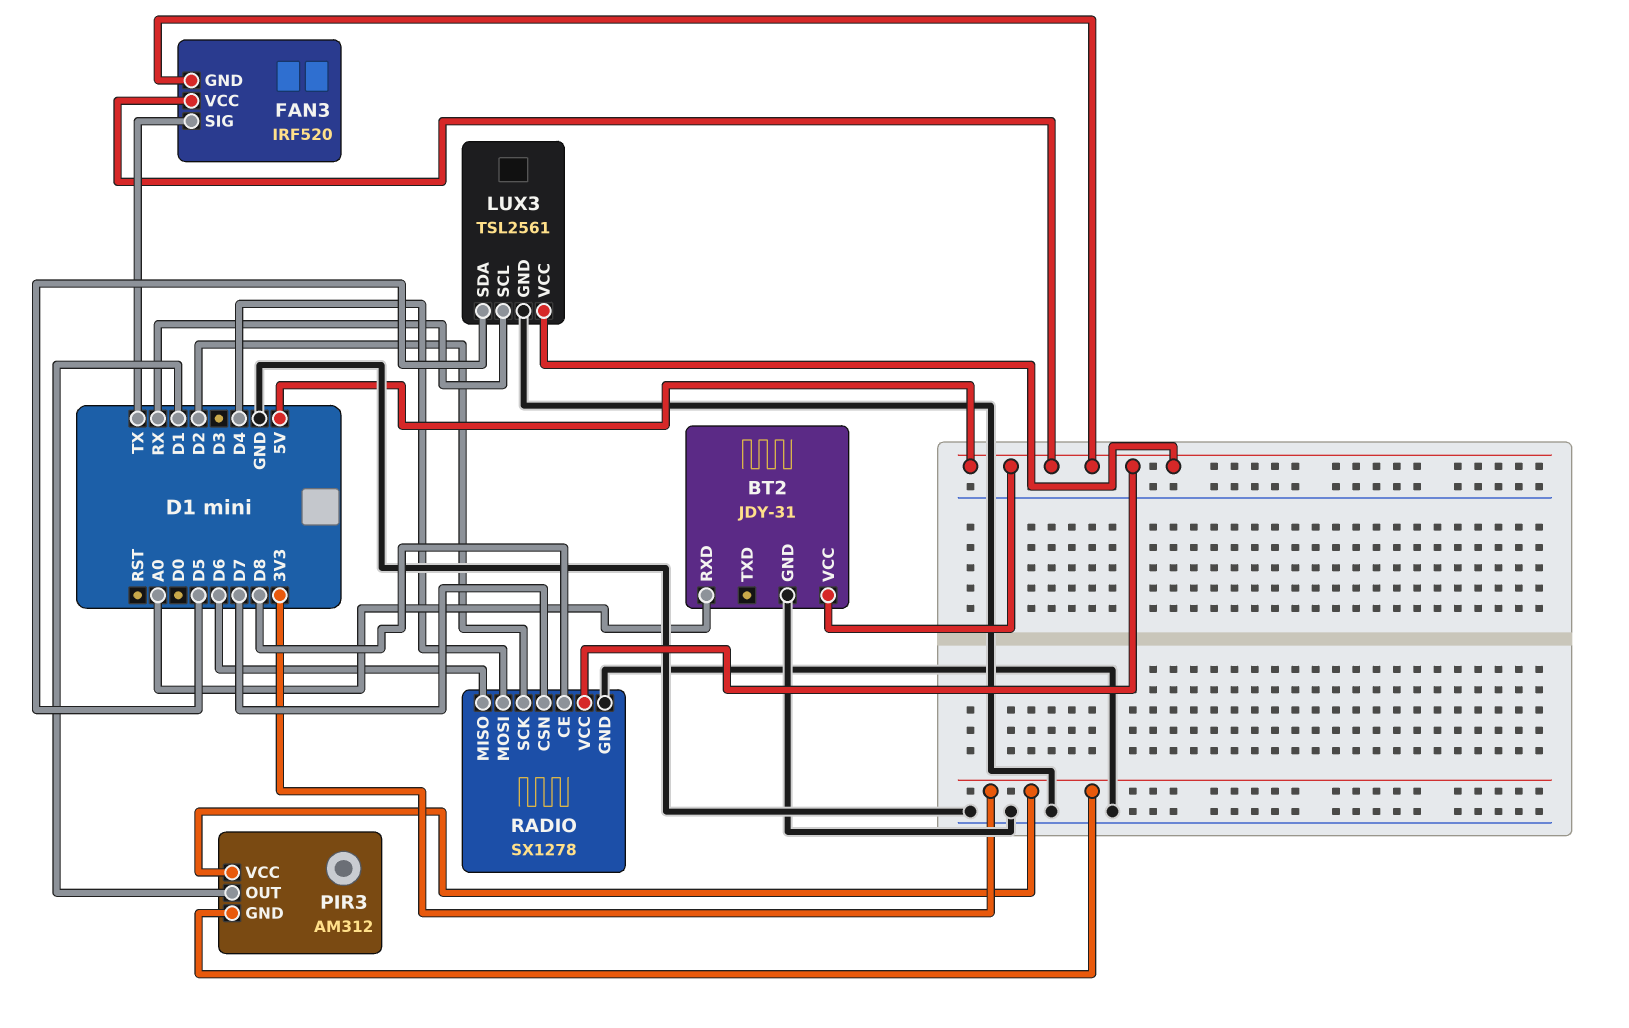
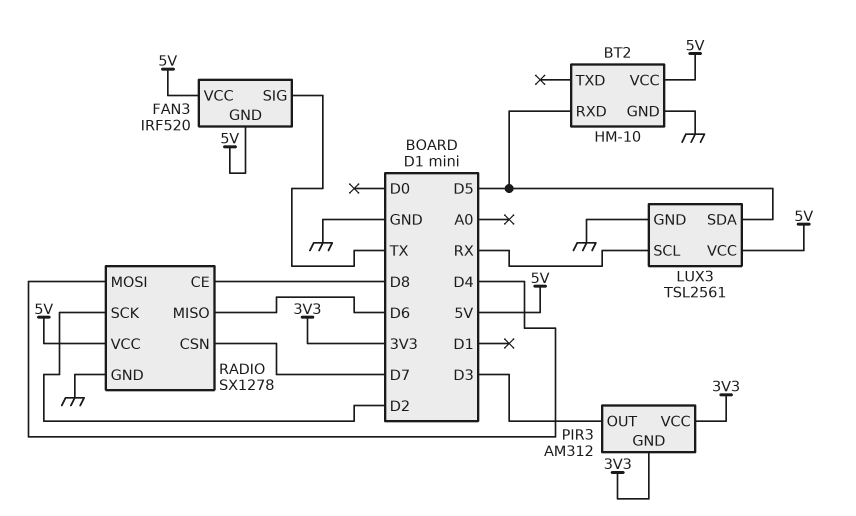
BT2: JDY-31 -> HM-10
BT2 pin RXD: A0 -> D5
PIR3 pin OUT: D1 -> D3

